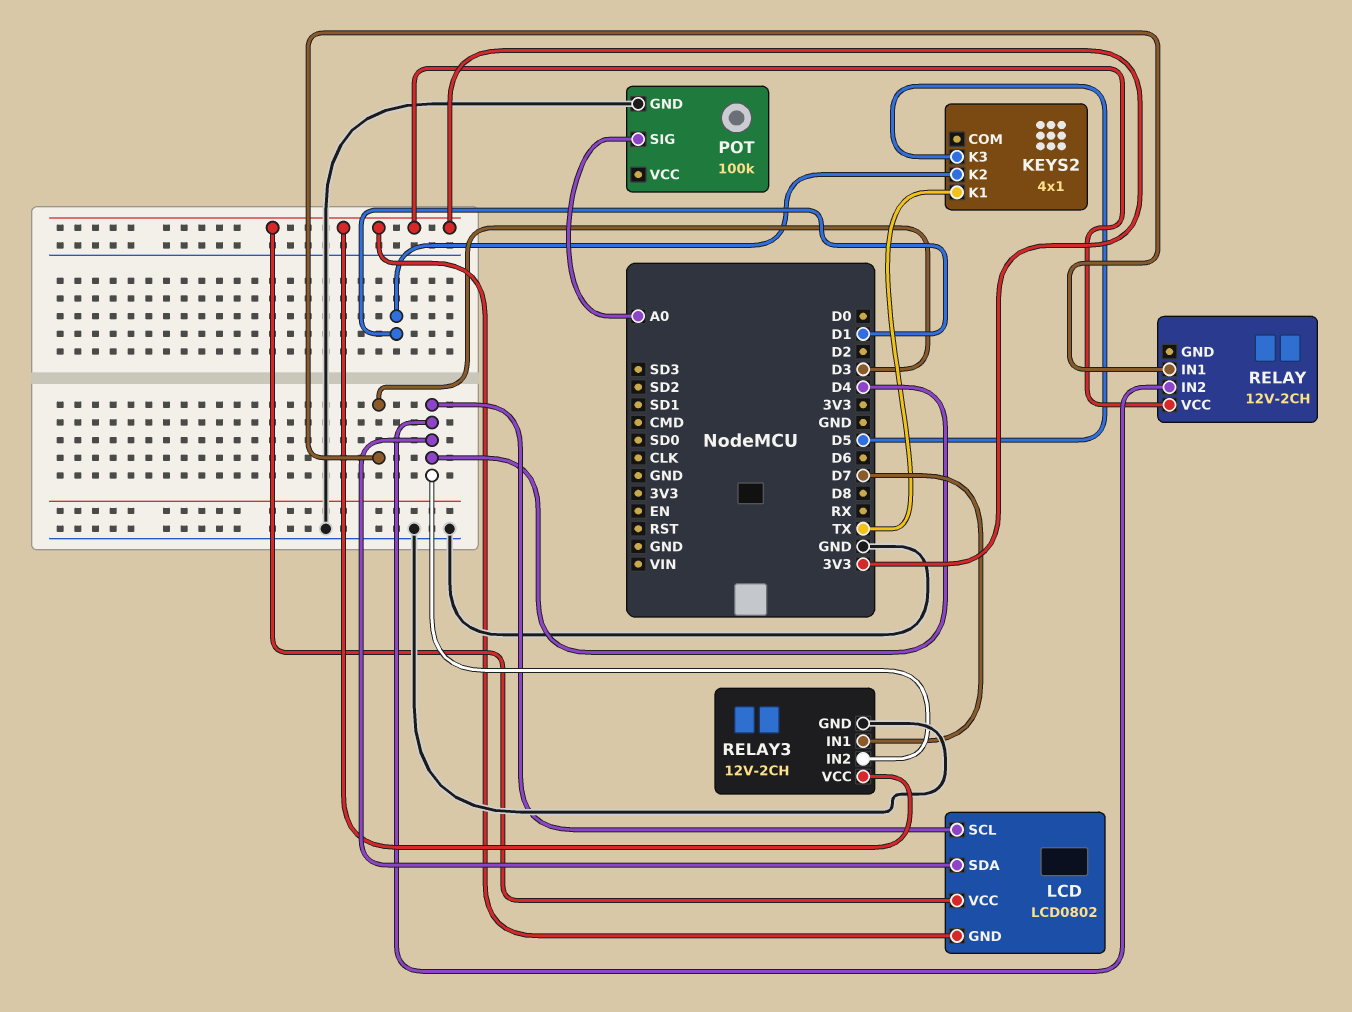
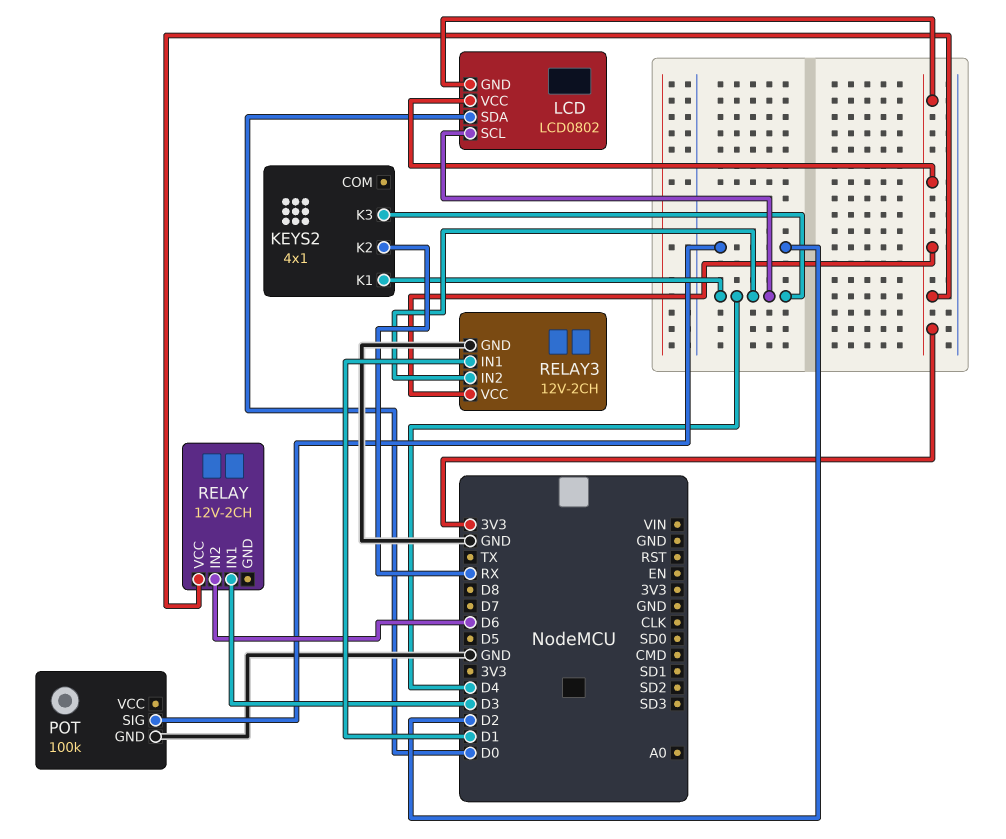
KEYS2 pin K1: TX -> D4
KEYS2 pin K2: D1 -> RX
KEYS2 pin K3: D5 -> D4
LCD pin SDA: D4 -> D0
POT pin SIG: A0 -> D2
RELAY pin IN2: D4 -> D6
RELAY3 pin IN1: D7 -> D1

